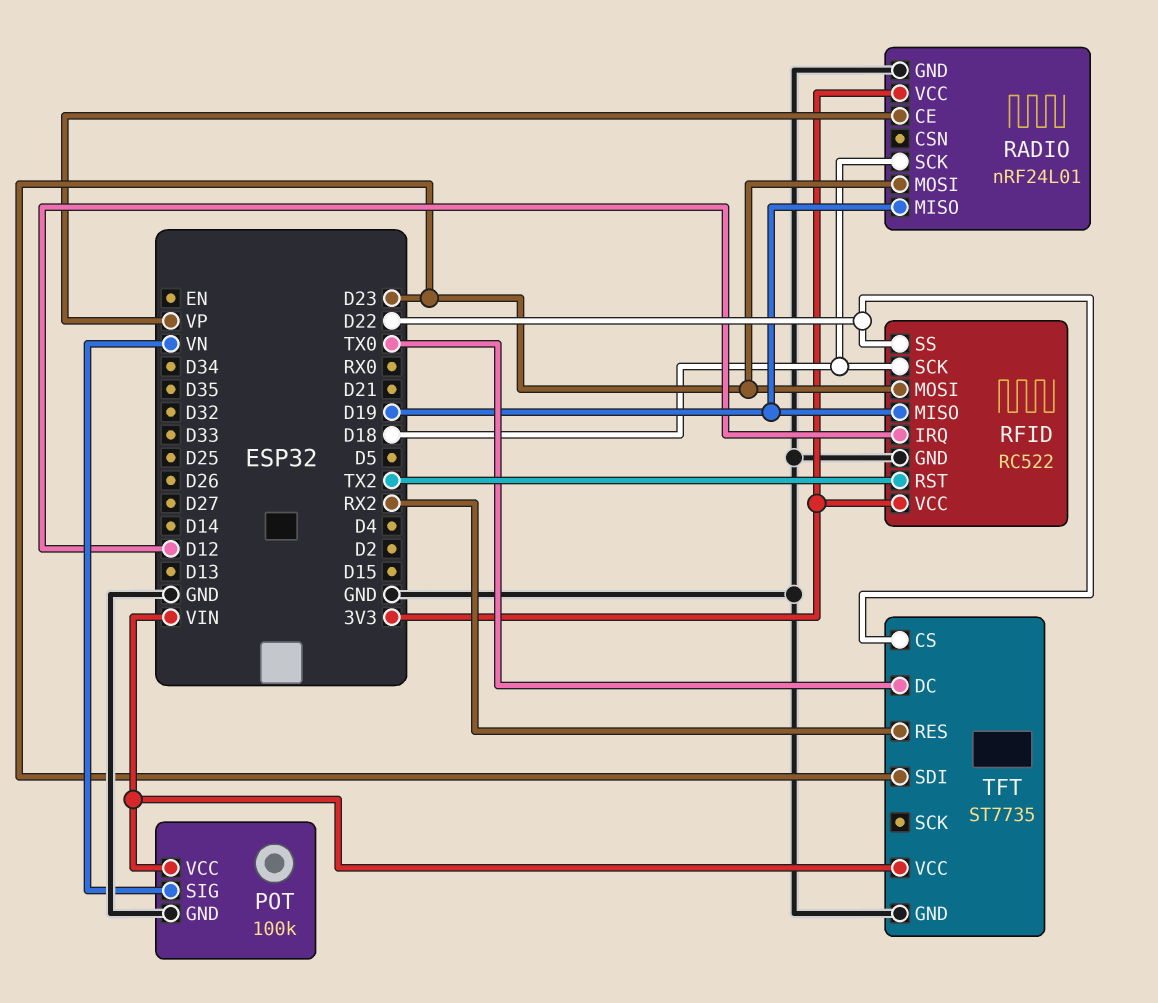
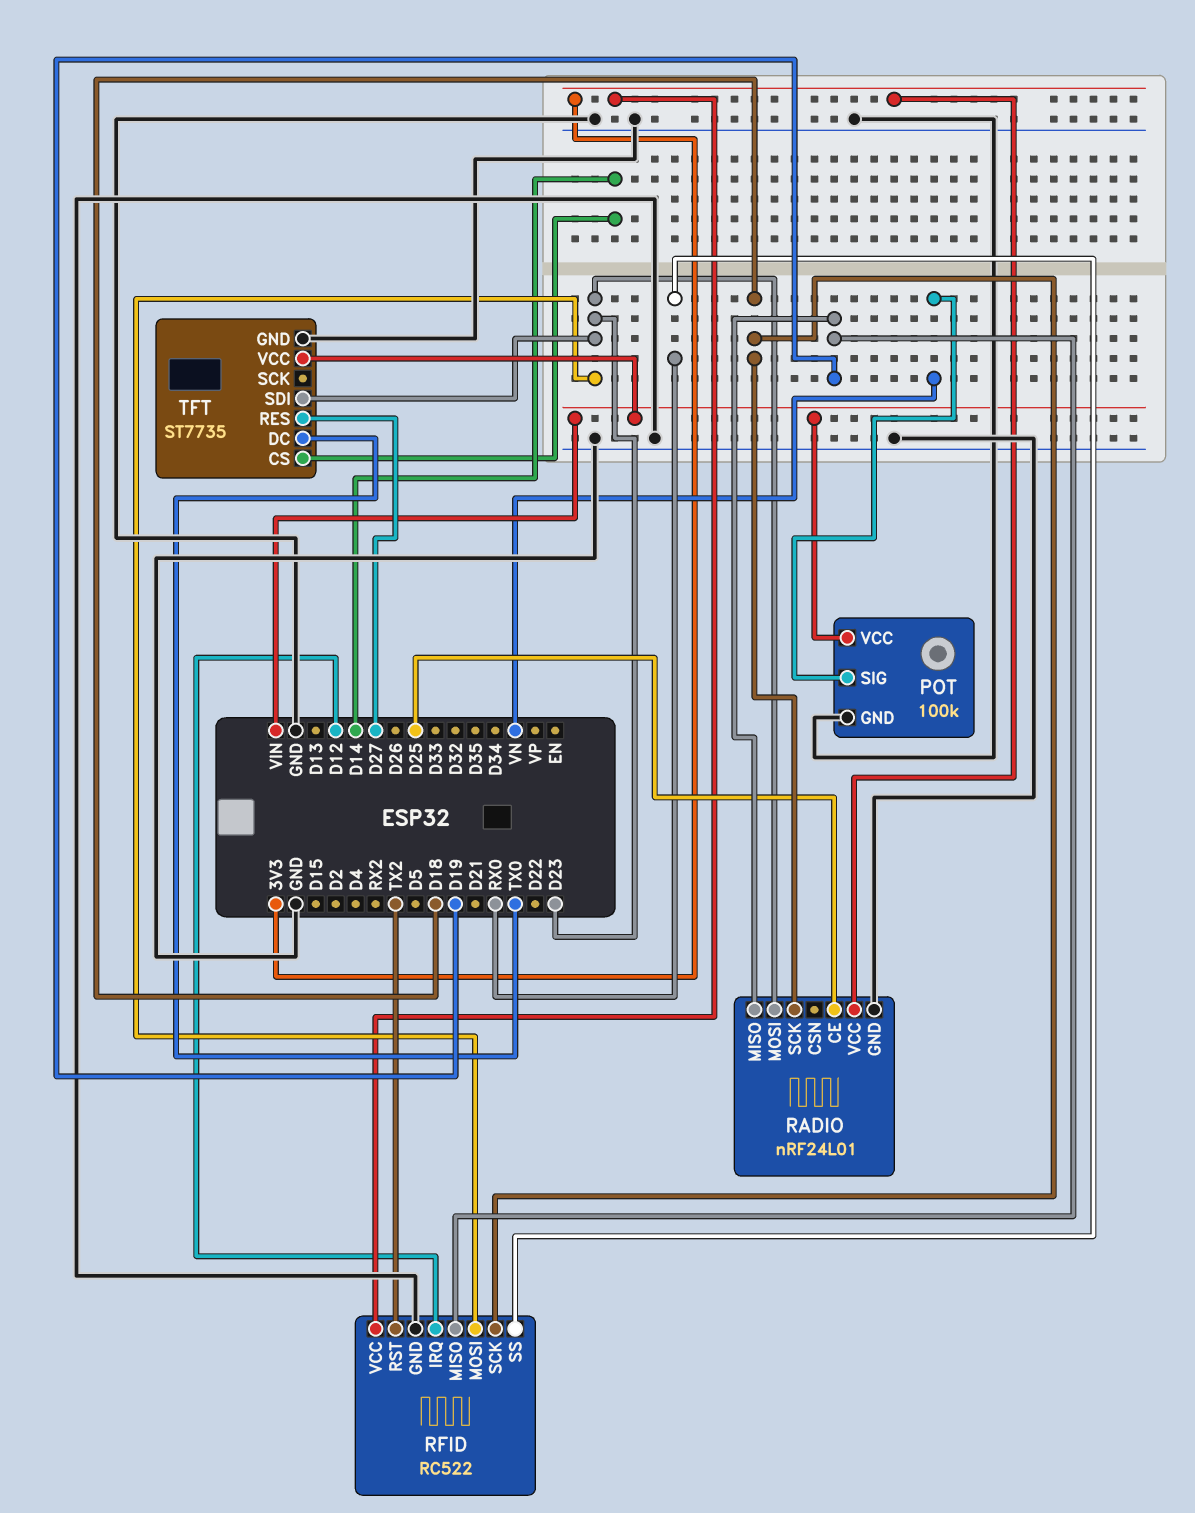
RADIO pin CE: VP -> D25
RFID pin SS: D22 -> RX0
TFT pin CS: D22 -> D14
TFT pin RES: RX2 -> D27

